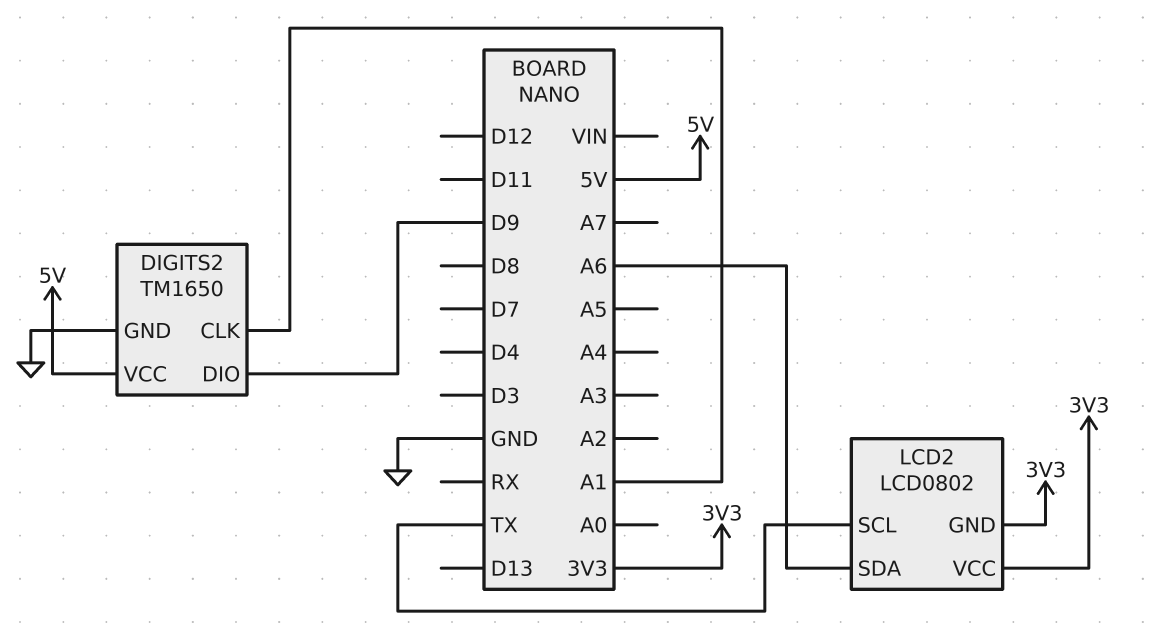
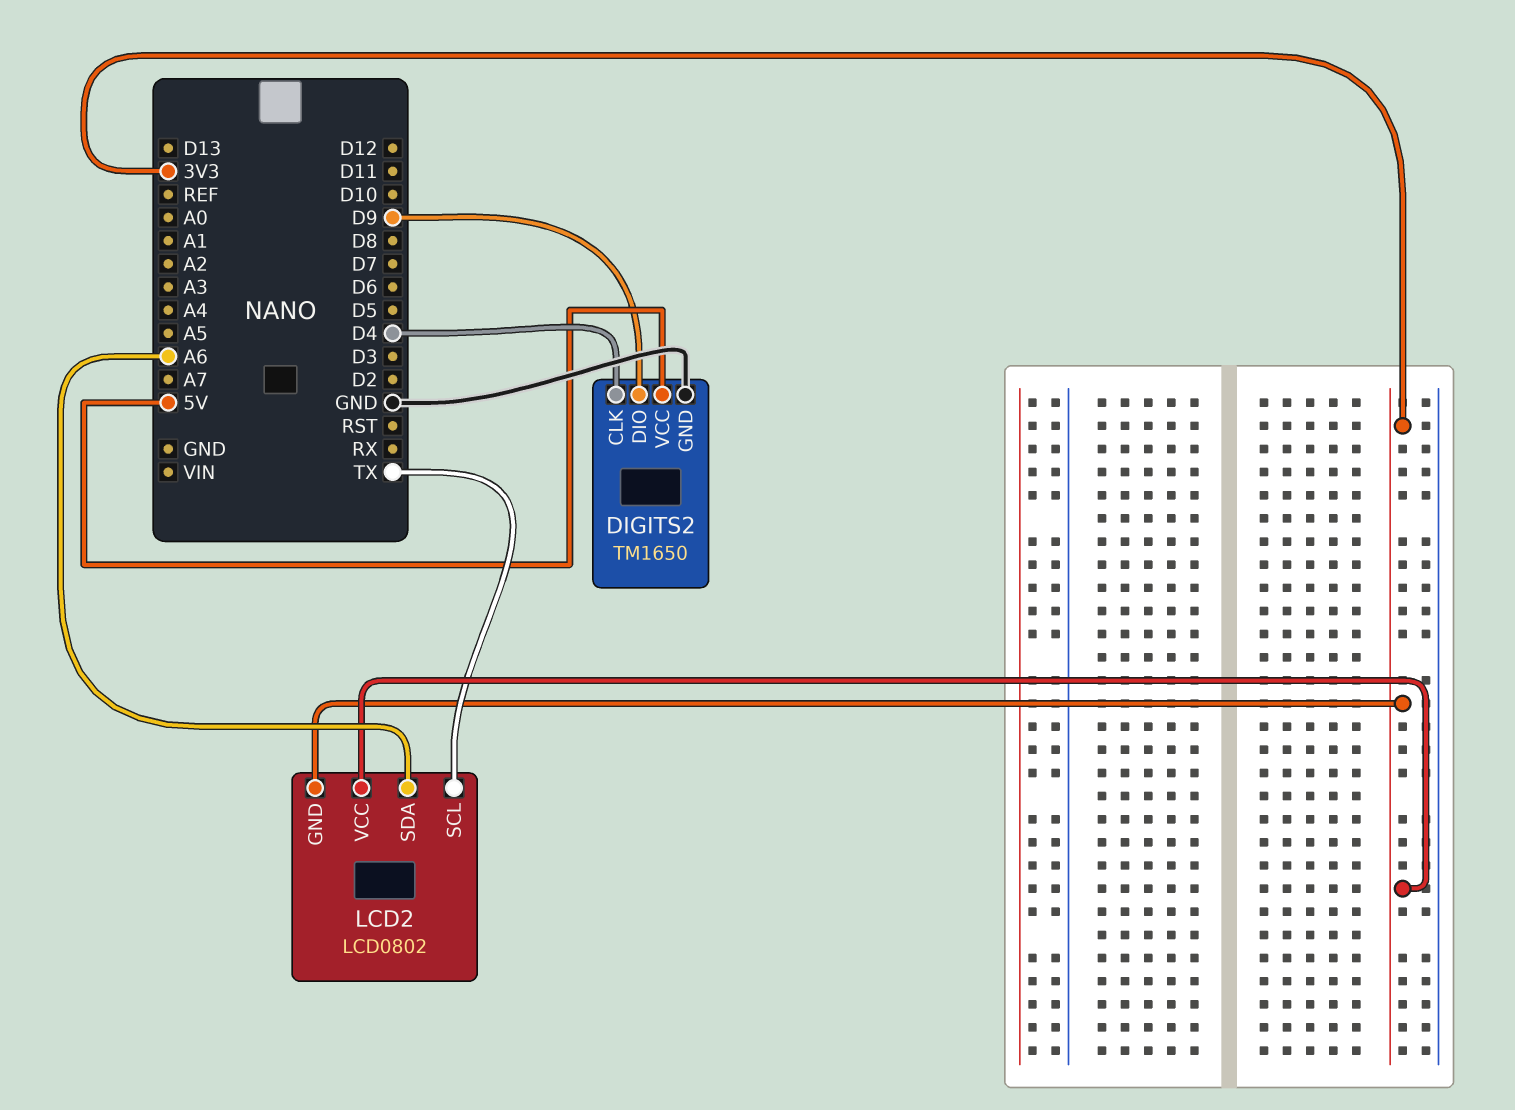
DIGITS2 pin CLK: A1 -> D4

